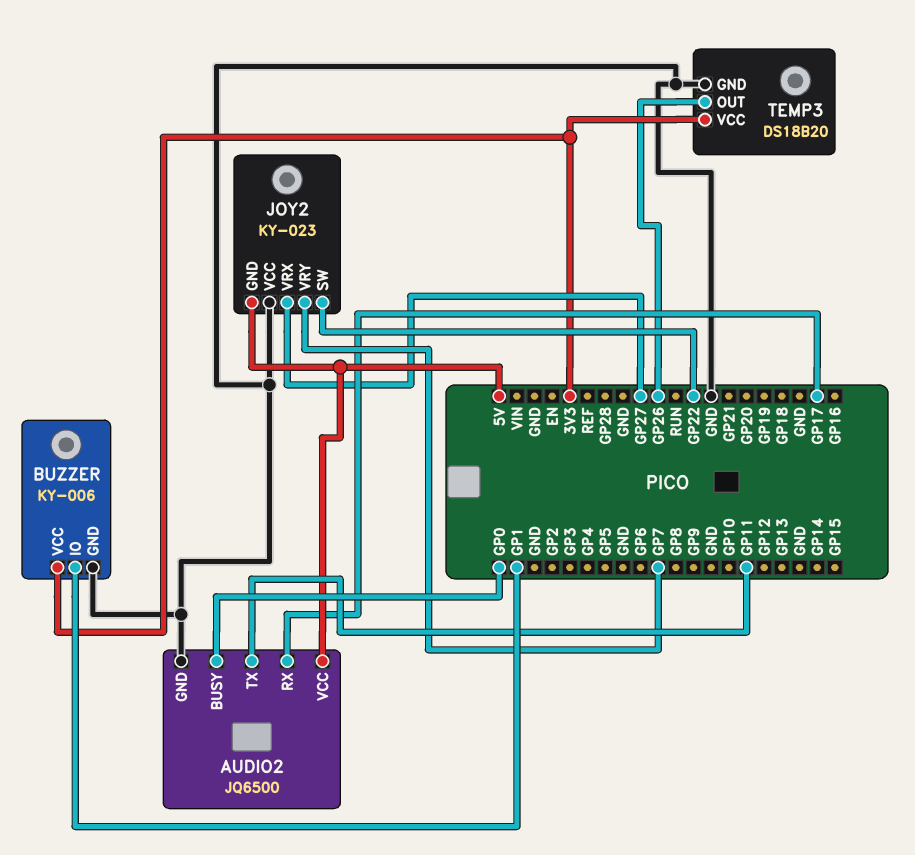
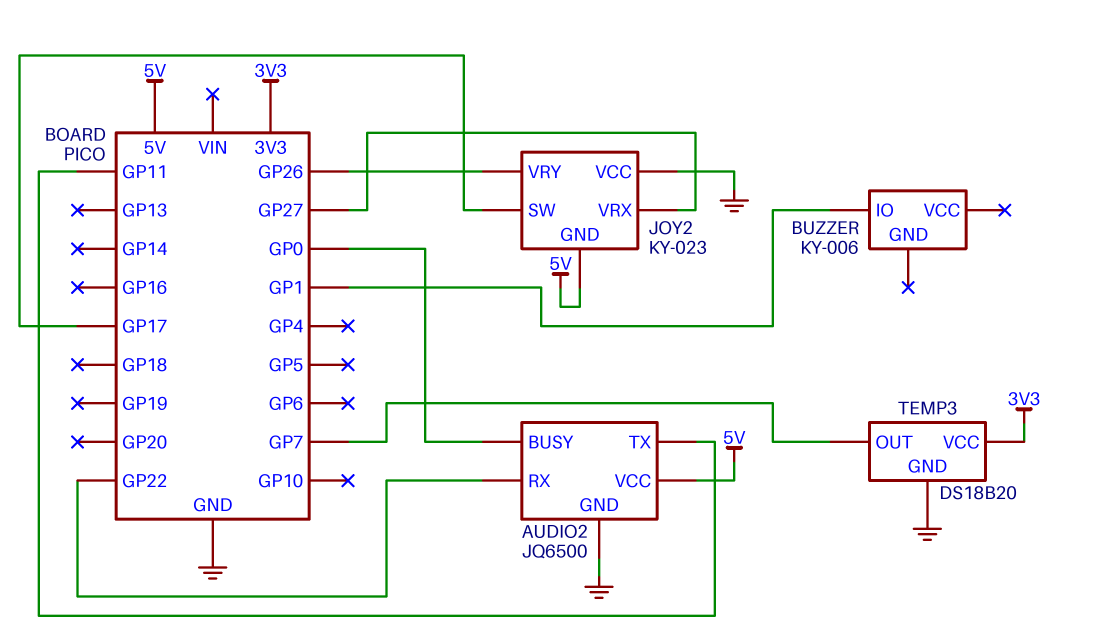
AUDIO2 pin RX: GP17 -> GP22
BUZZER pin GND: GND -> none
BUZZER pin VCC: 3V3 -> none
JOY2 pin SW: GP22 -> GP17
JOY2 pin VRY: GP7 -> GP26
TEMP3 pin OUT: GP26 -> GP7

